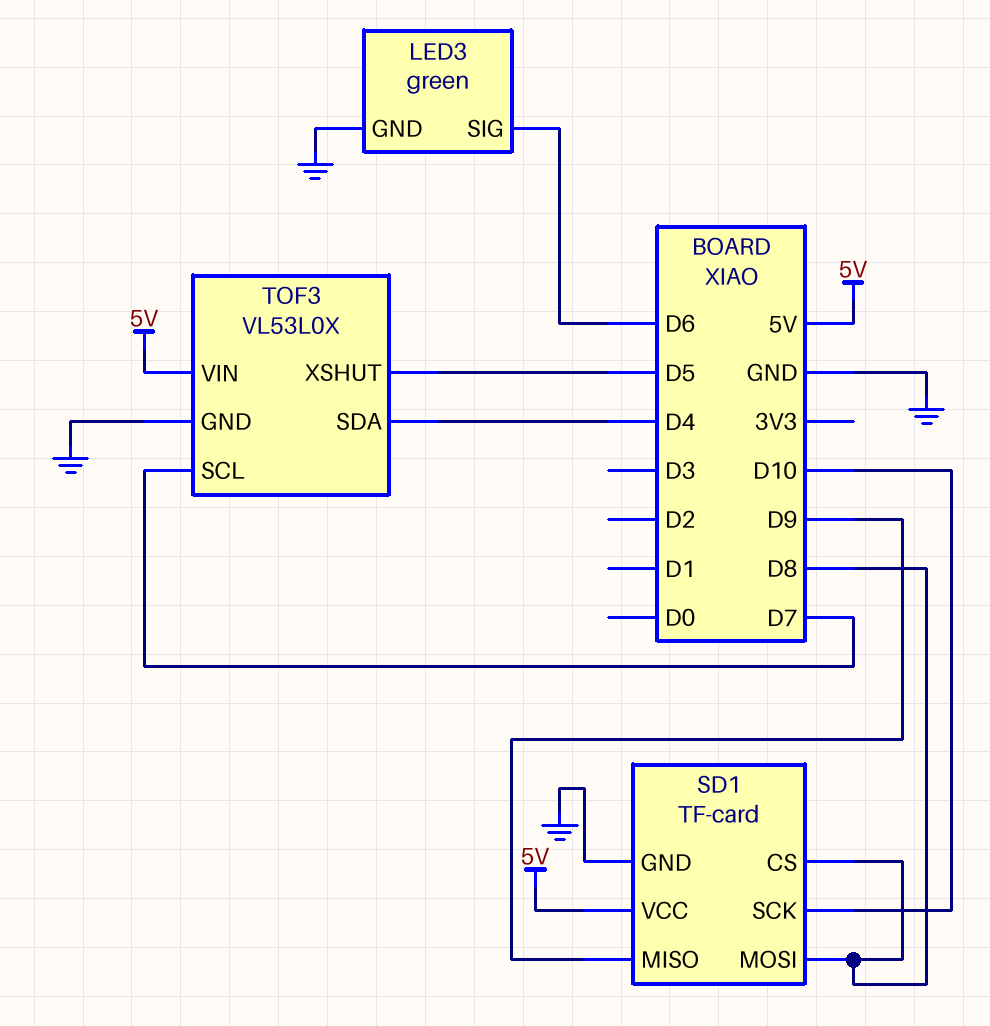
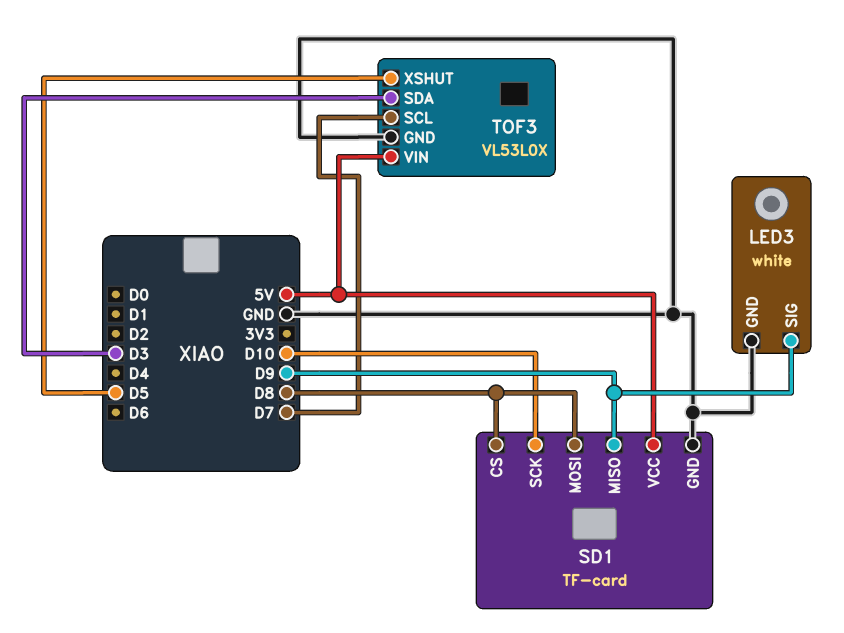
LED3: green -> white
LED3 pin SIG: D6 -> D9
TOF3 pin SDA: D4 -> D3

